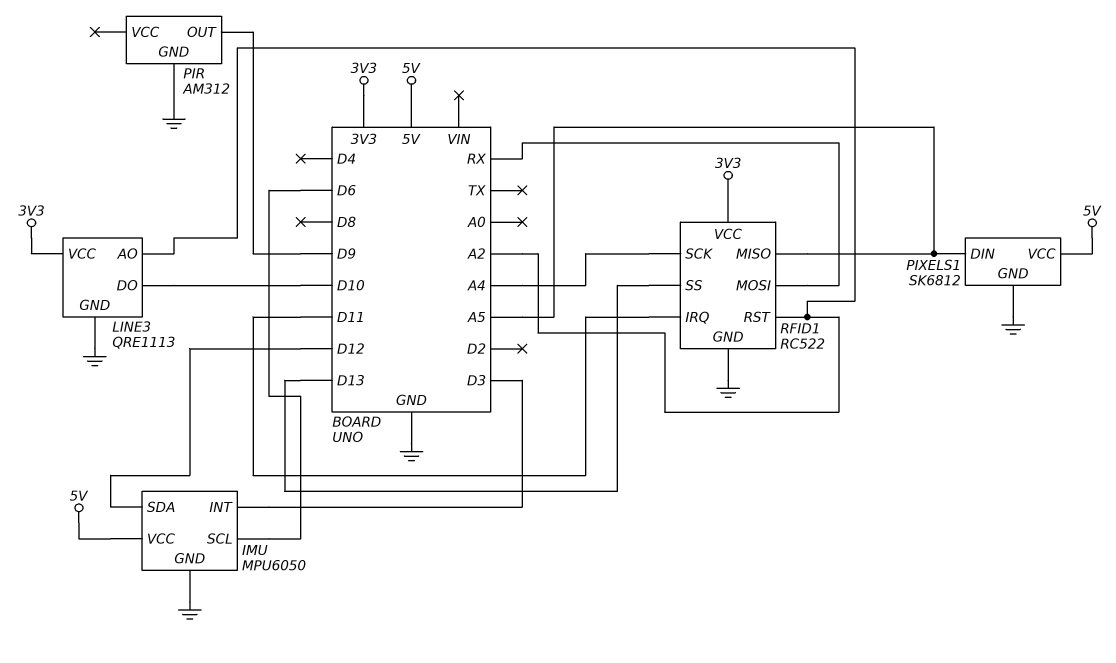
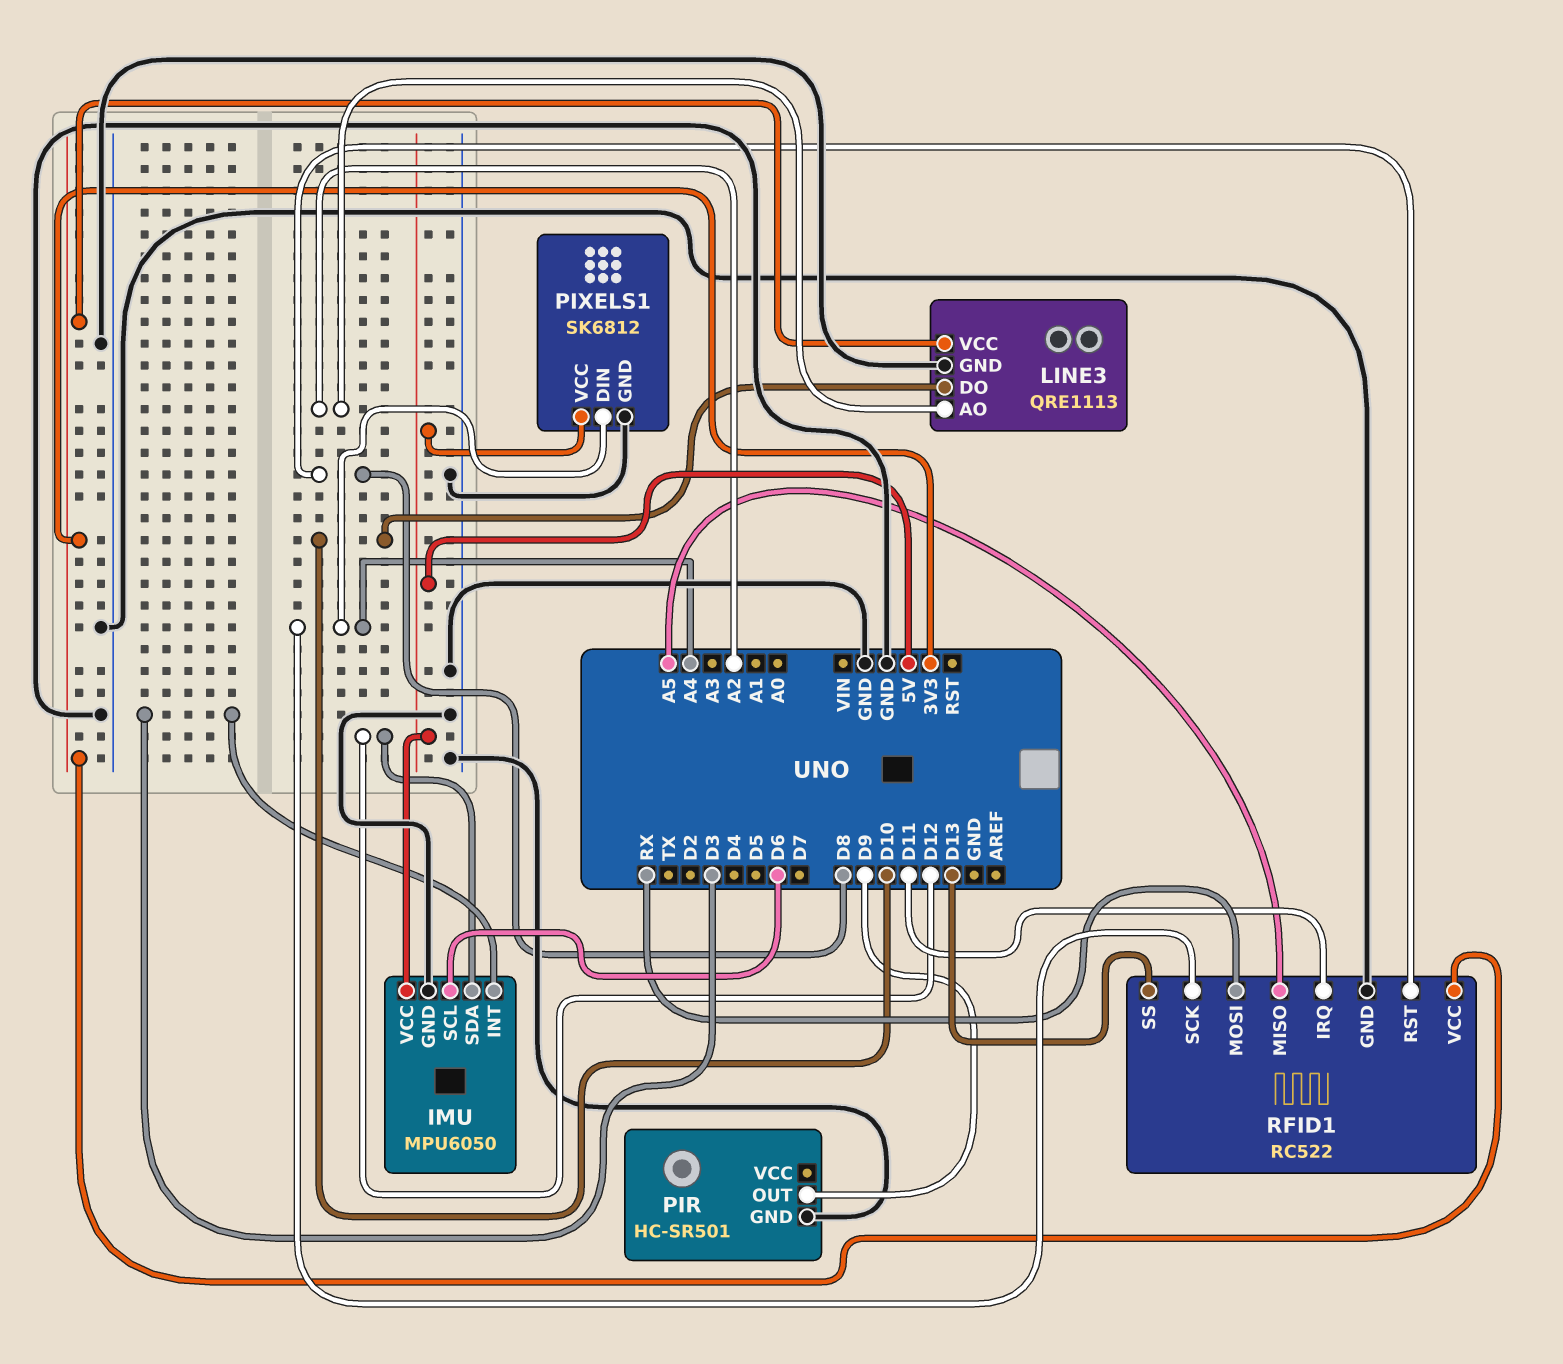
PIR: AM312 -> HC-SR501
PIXELS1 pin DIN: A5 -> A4
RFID1 pin RST: A2 -> D8

